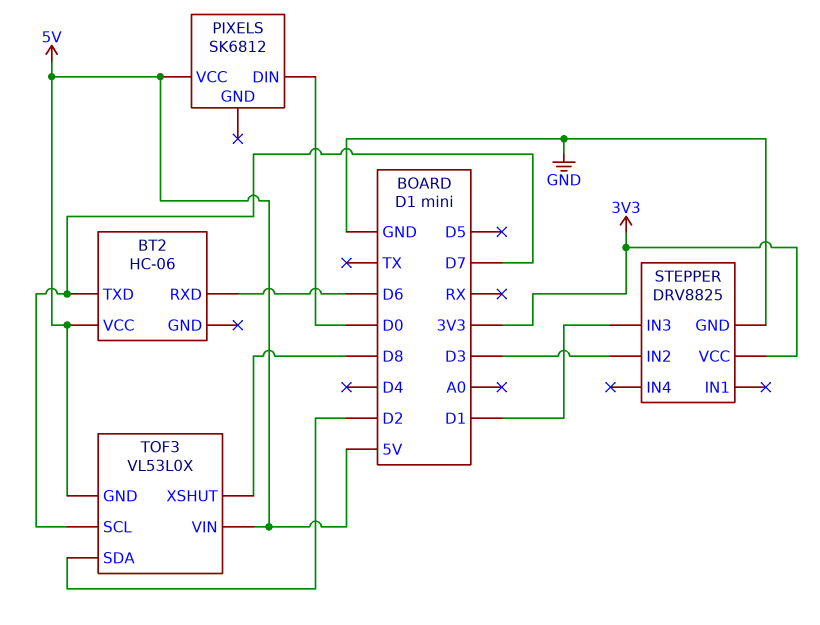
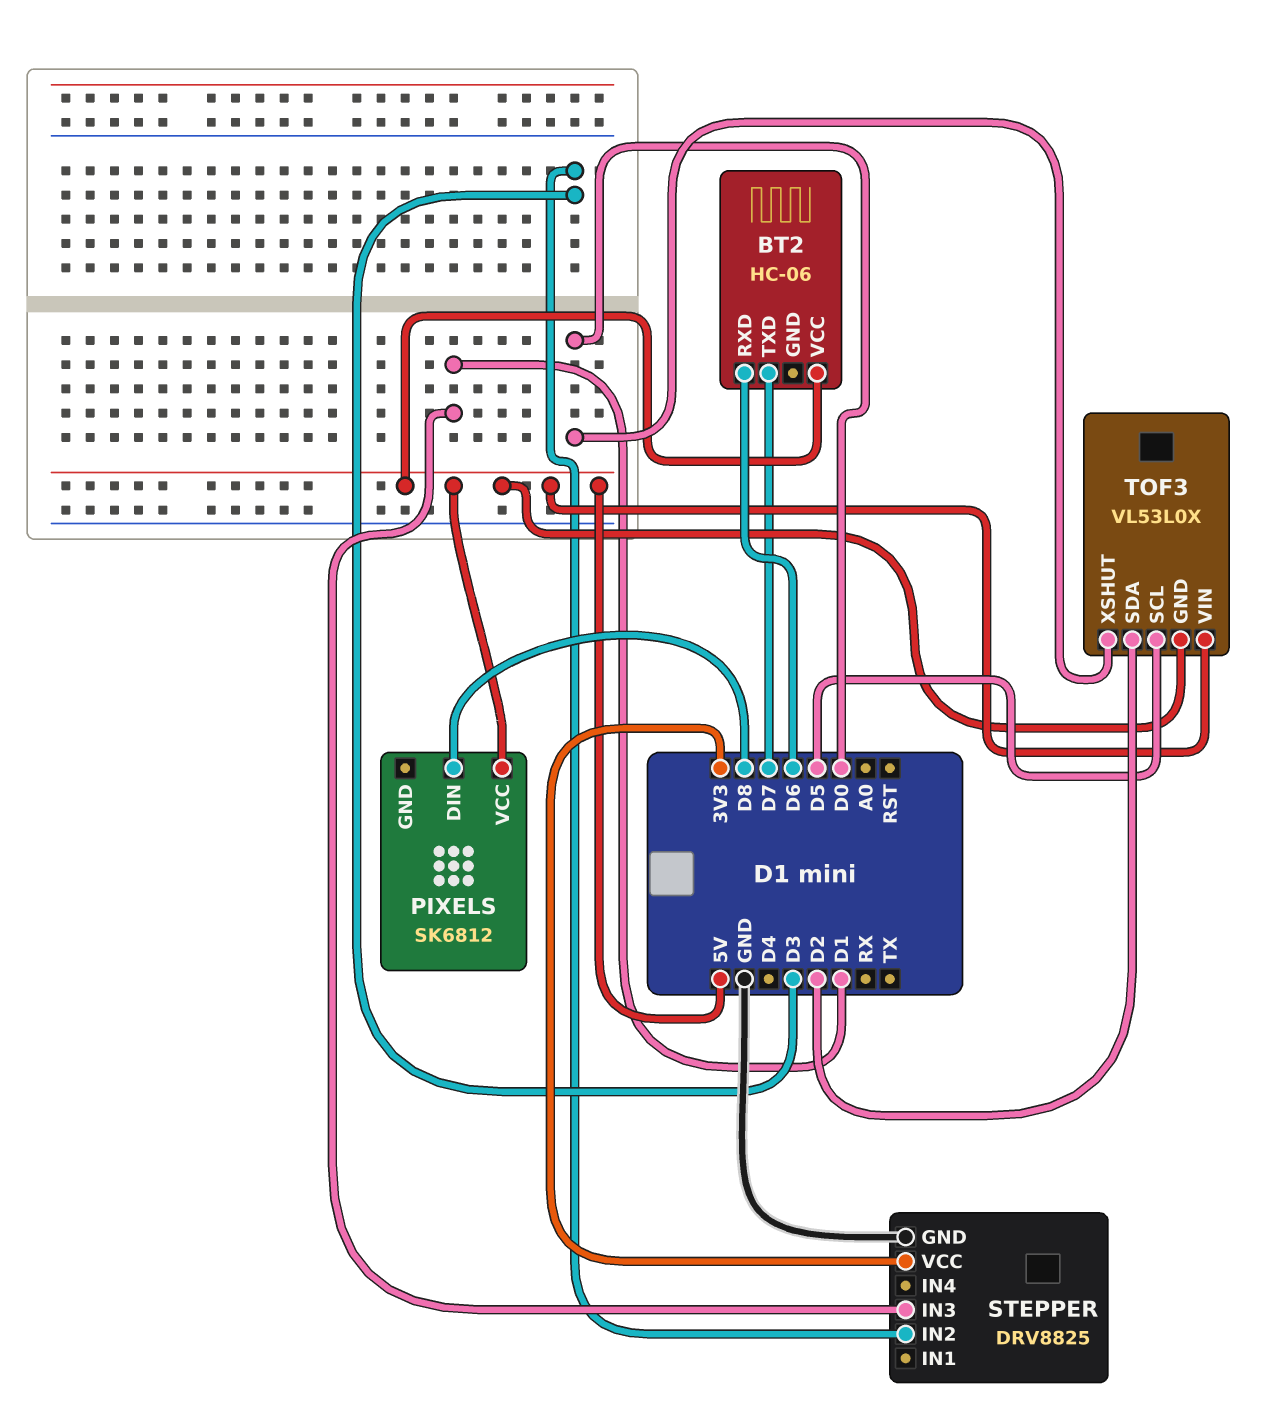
PIXELS pin DIN: D0 -> D8
TOF3 pin SCL: D7 -> D5
TOF3 pin XSHUT: D8 -> D0

